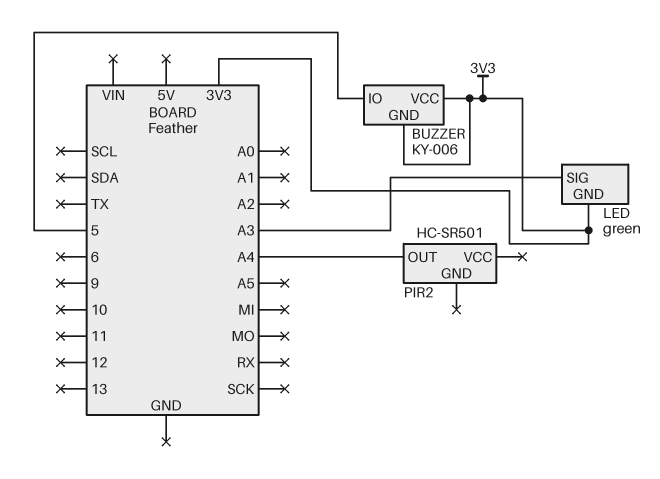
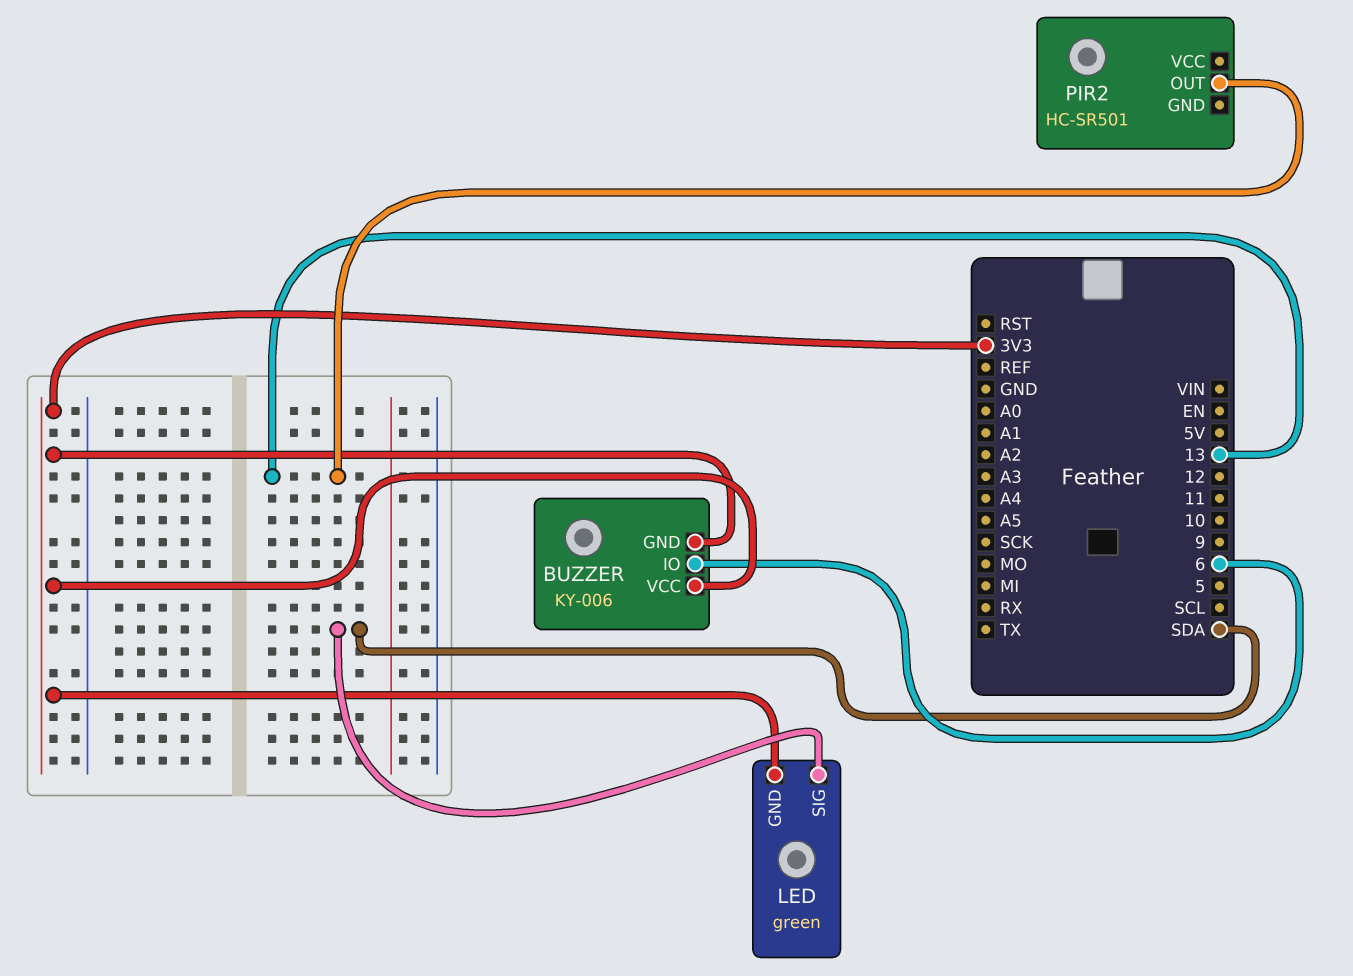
BUZZER pin IO: 5 -> 6
LED pin SIG: A3 -> SDA
PIR2 pin OUT: A4 -> 13

